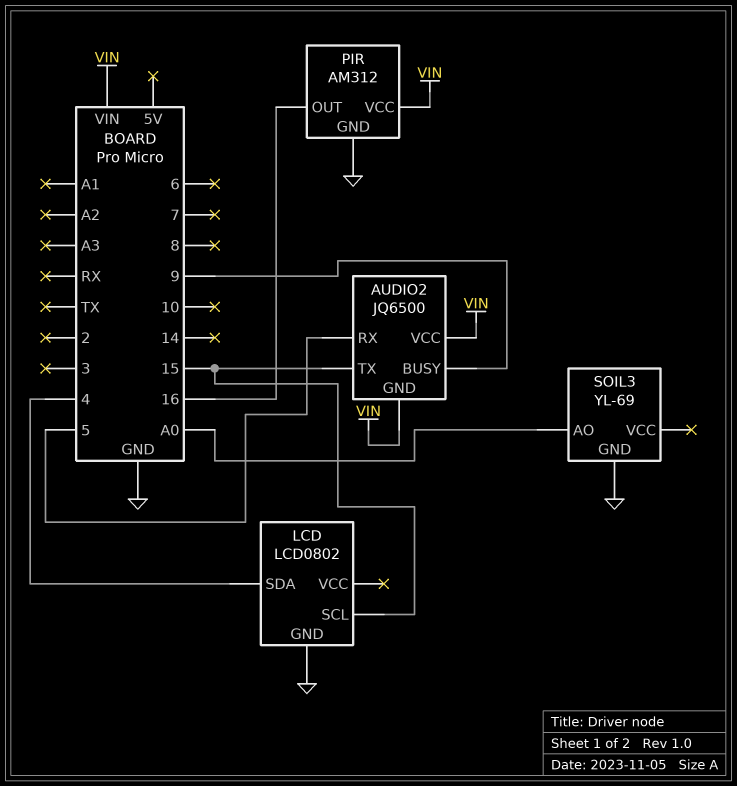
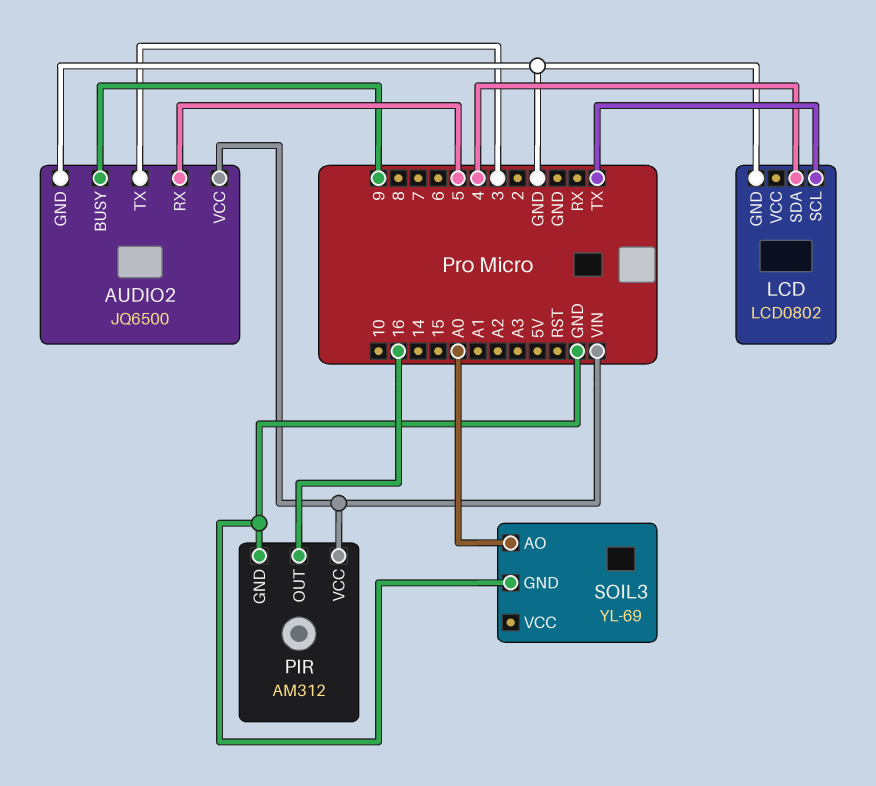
AUDIO2 pin GND: VIN -> GND
AUDIO2 pin TX: 15 -> 3
LCD pin SCL: 15 -> TX

